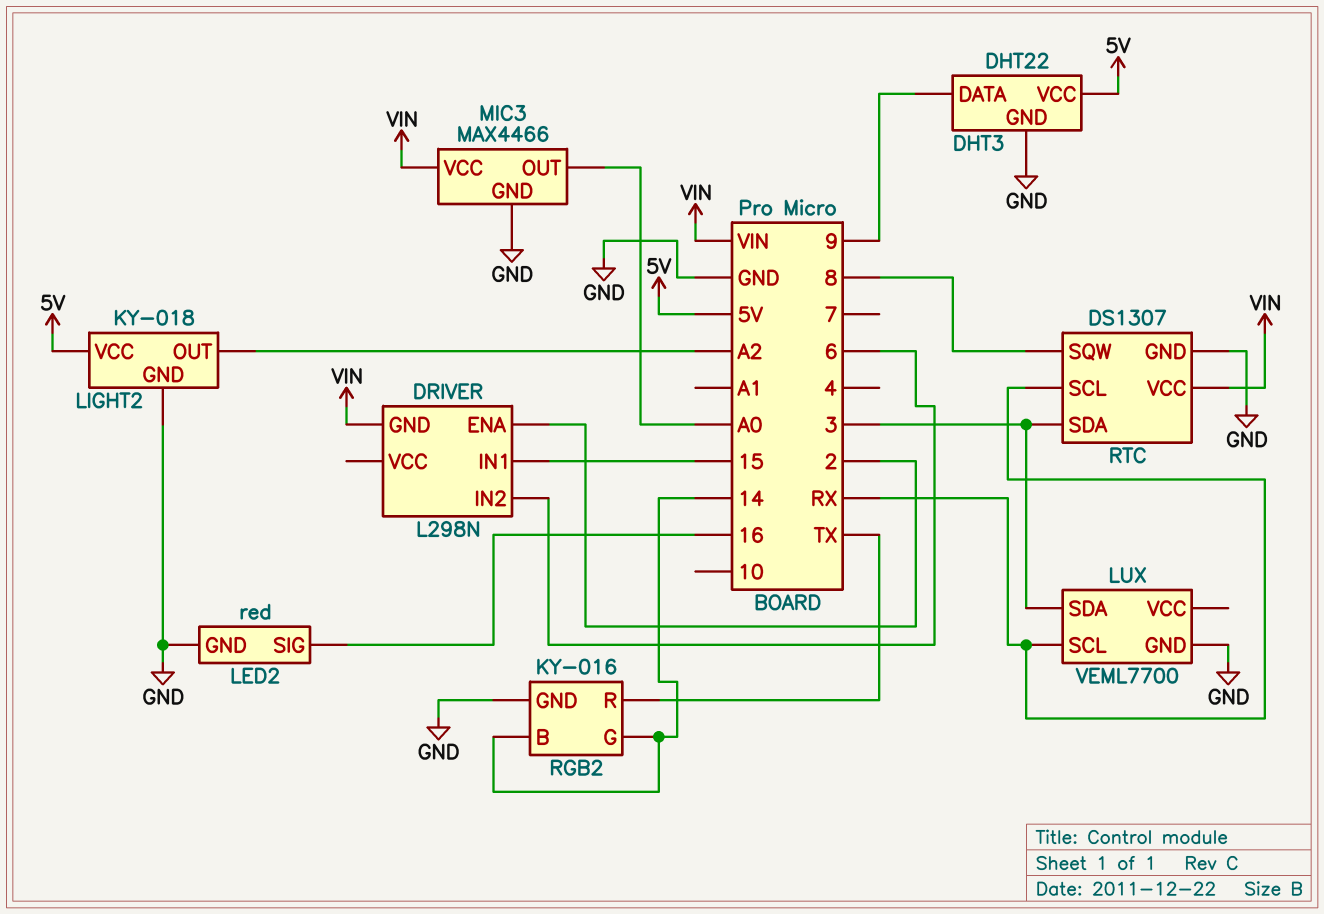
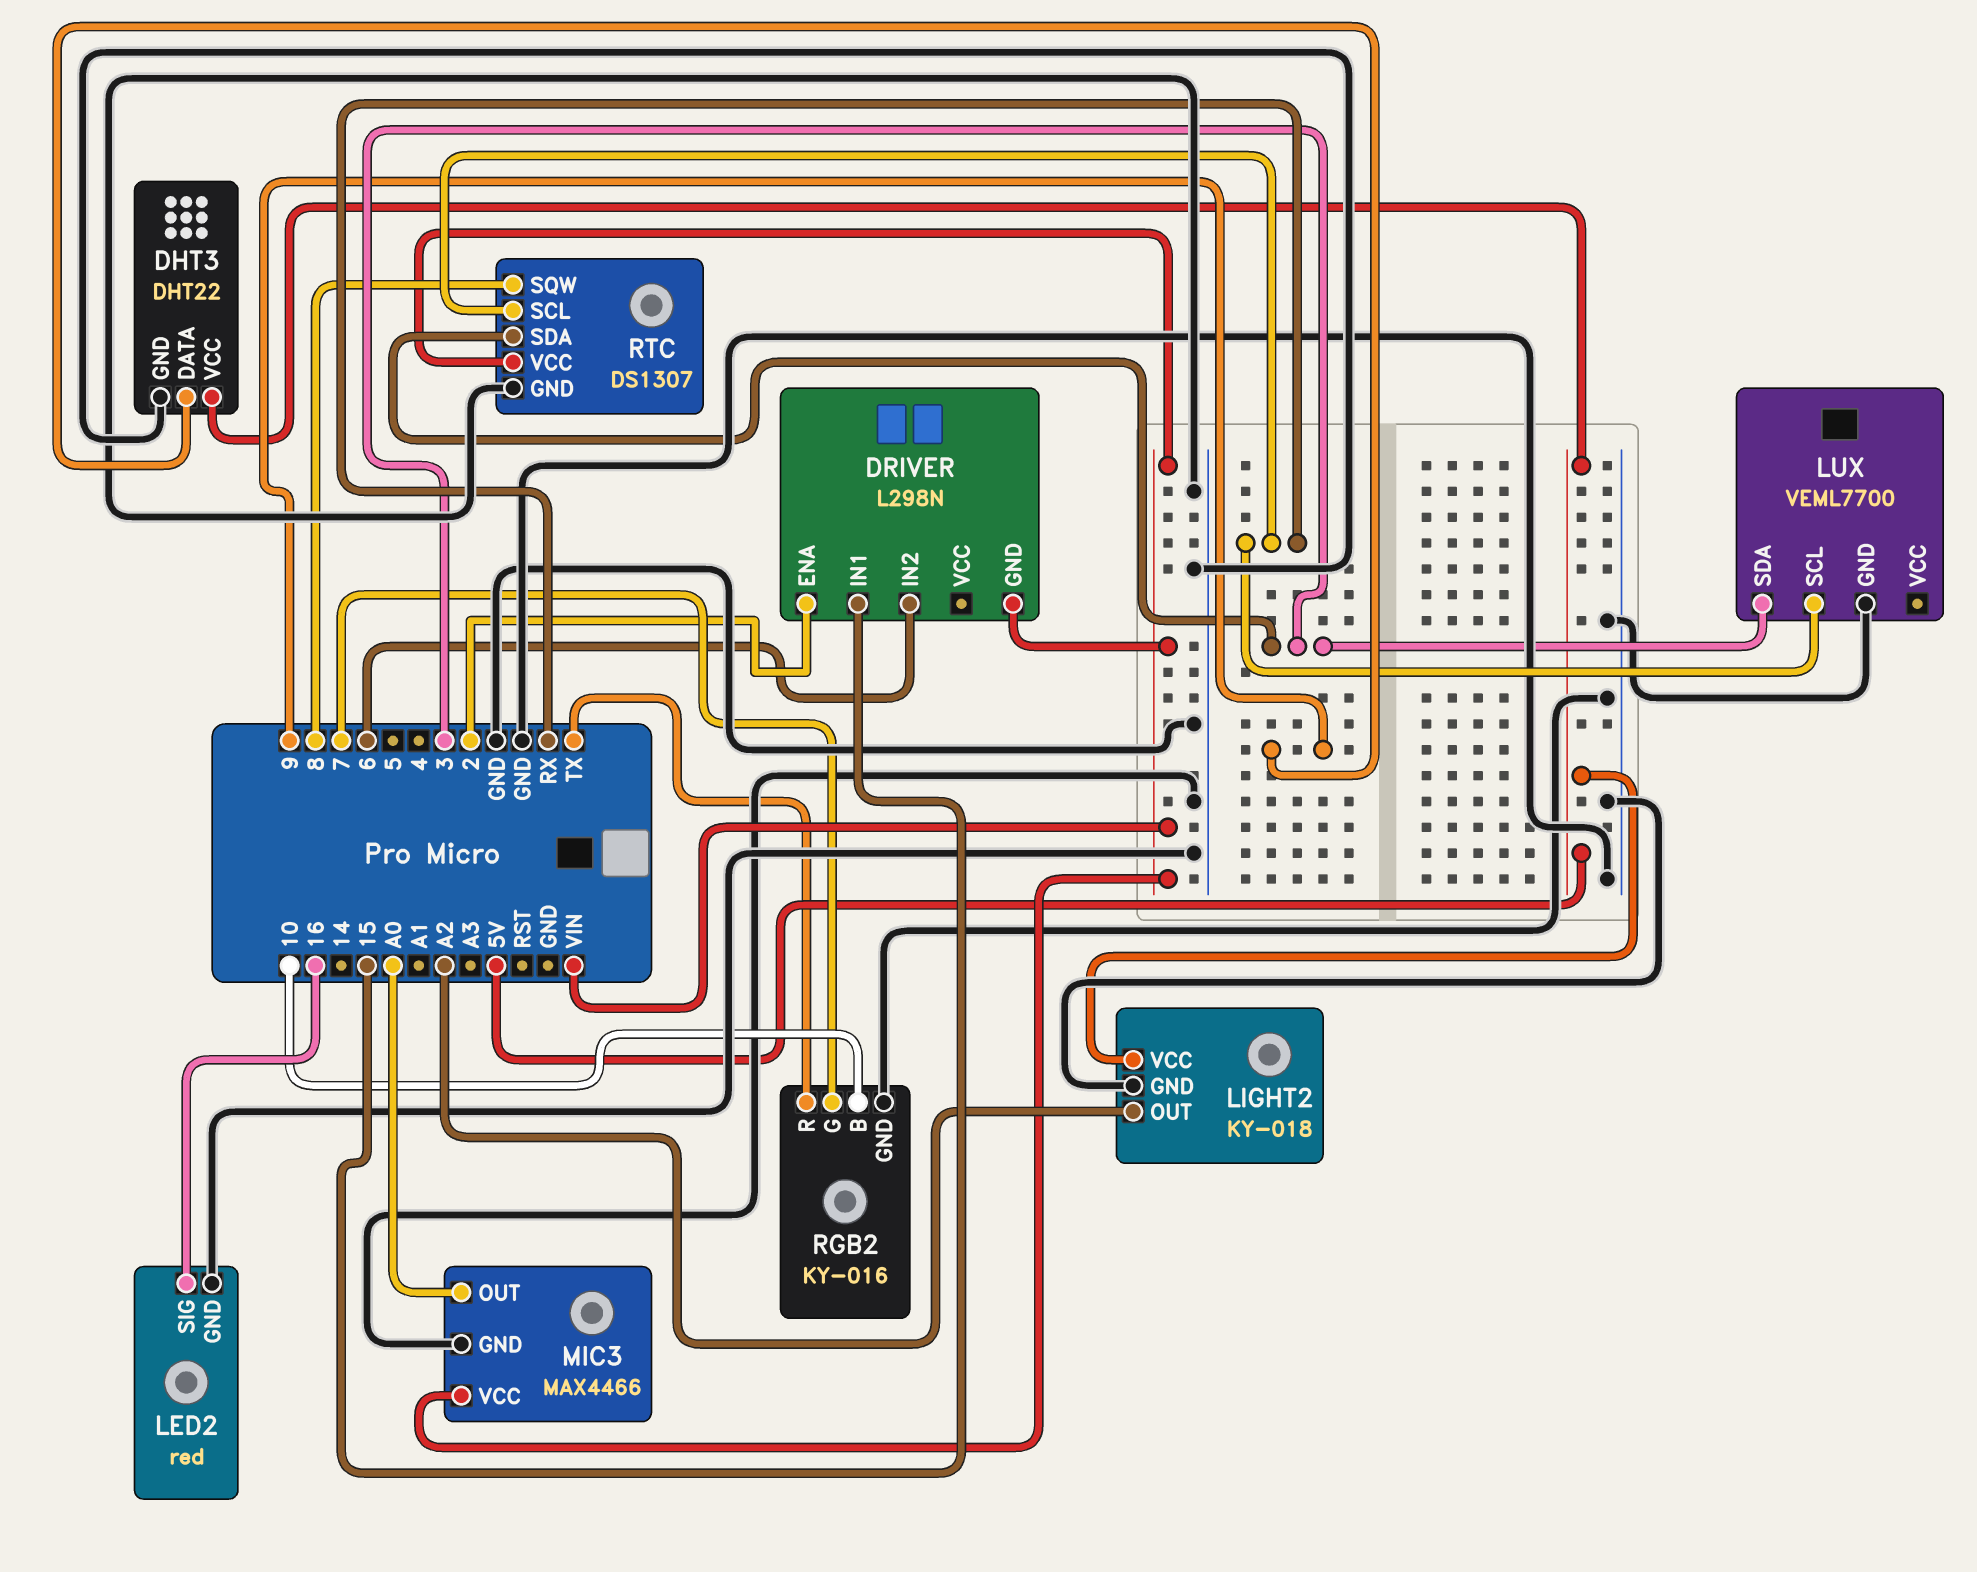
RGB2 pin B: 14 -> 10
RGB2 pin G: 14 -> 7

